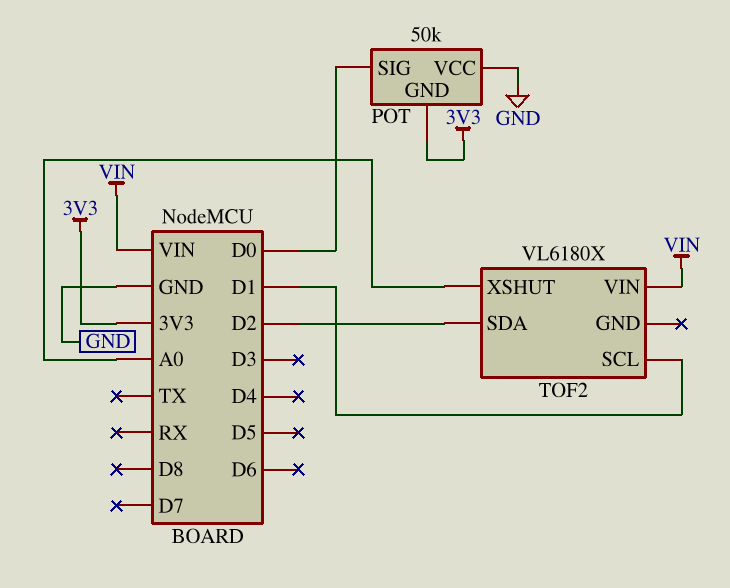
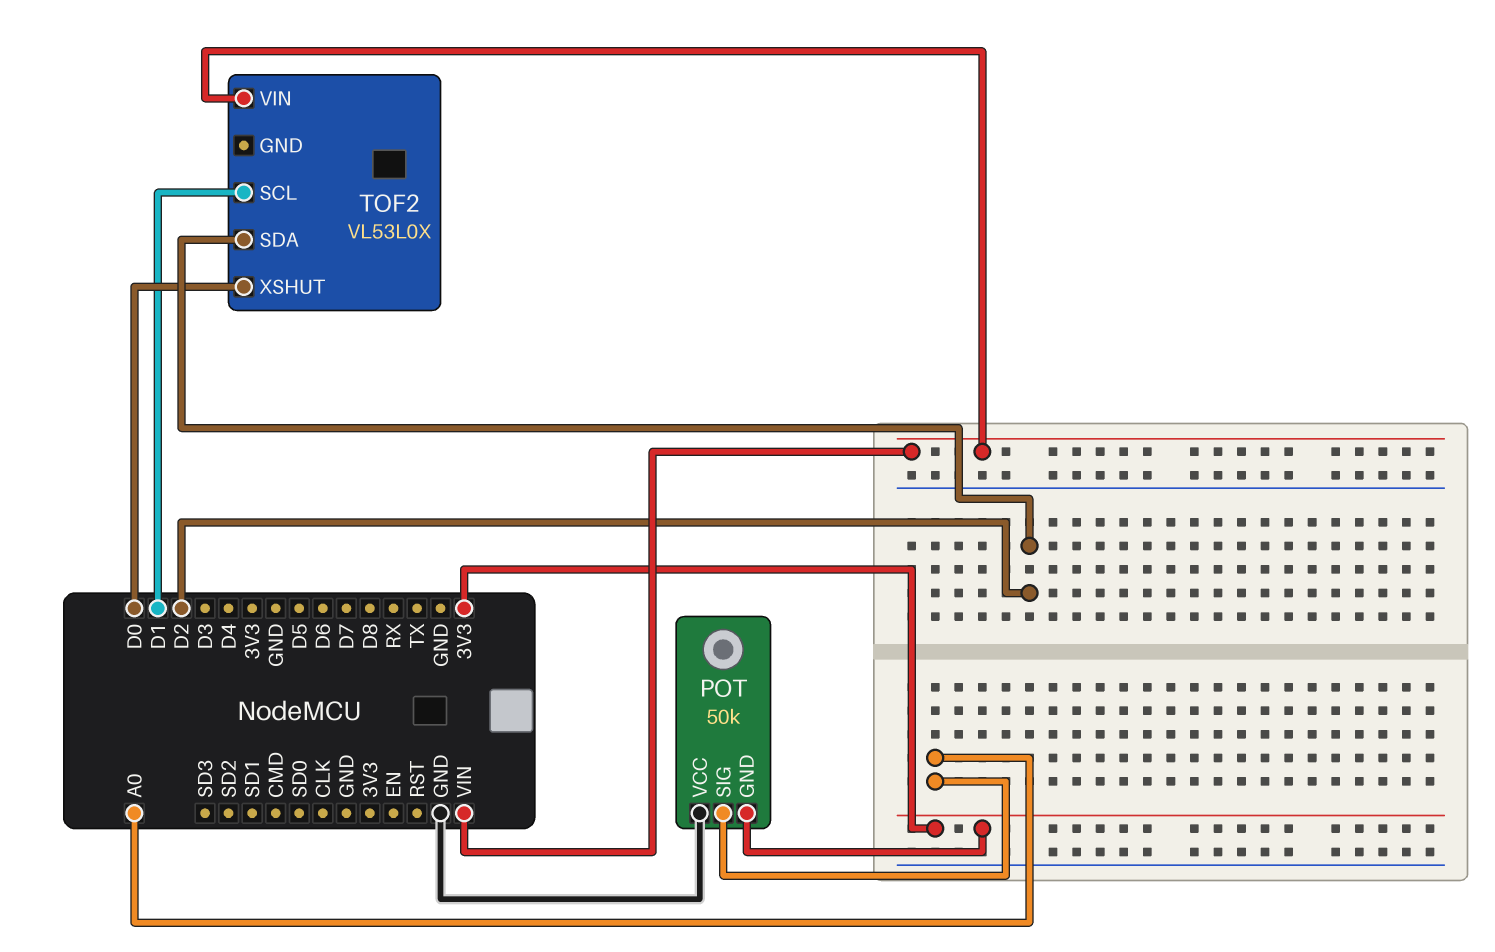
POT pin SIG: D0 -> A0
TOF2: VL6180X -> VL53L0X
TOF2 pin XSHUT: A0 -> D0

